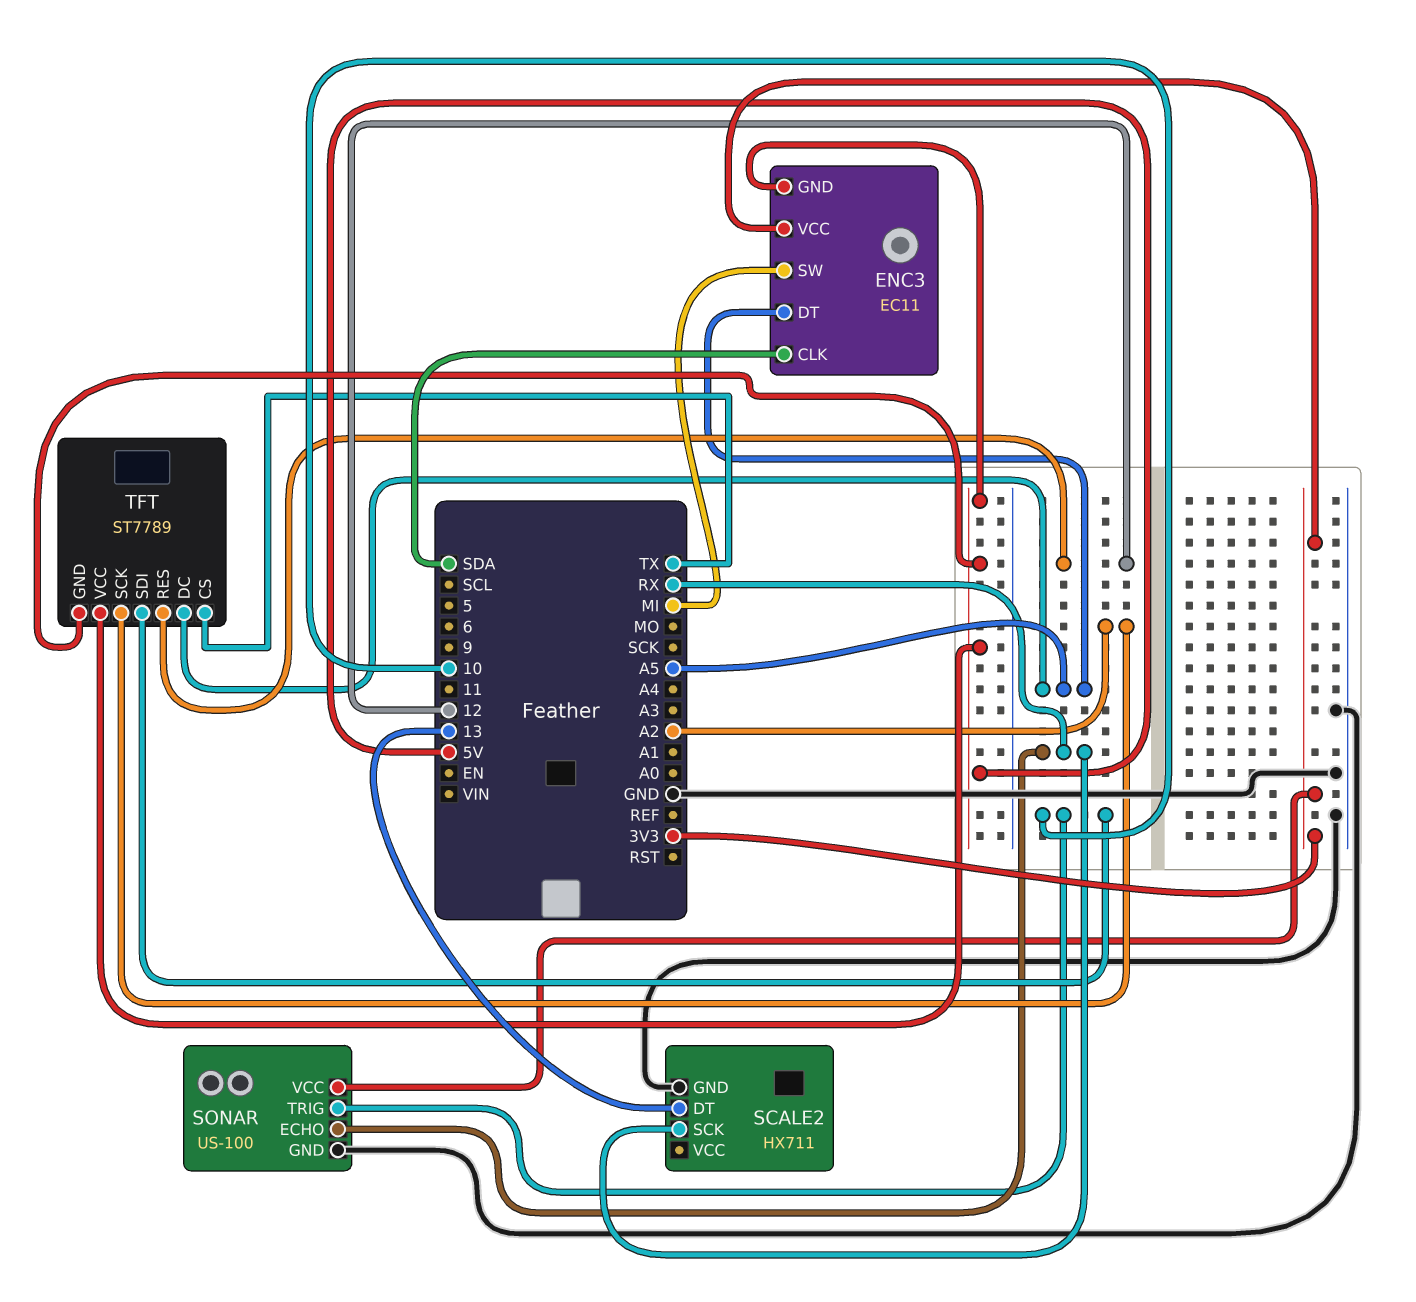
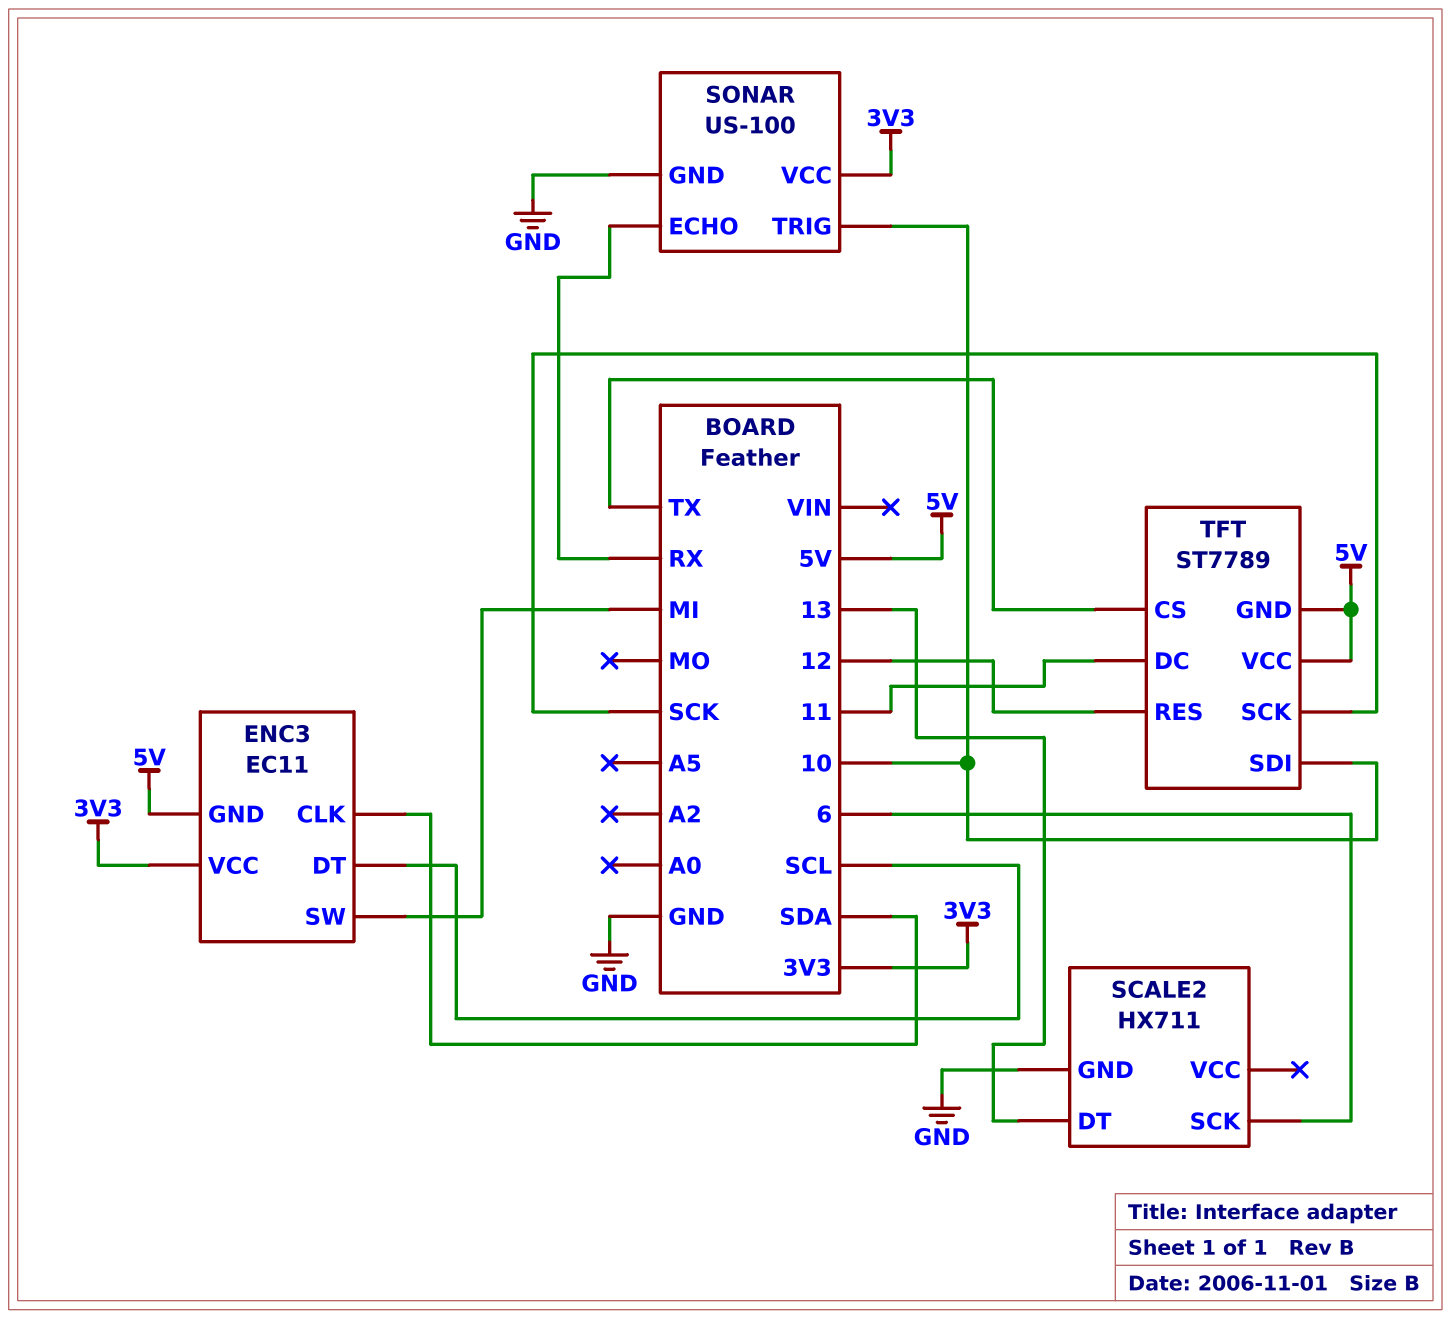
ENC3 pin DT: A5 -> SCL
SCALE2 pin SCK: RX -> 6
TFT pin DC: A5 -> 11
TFT pin SCK: A2 -> SCK

